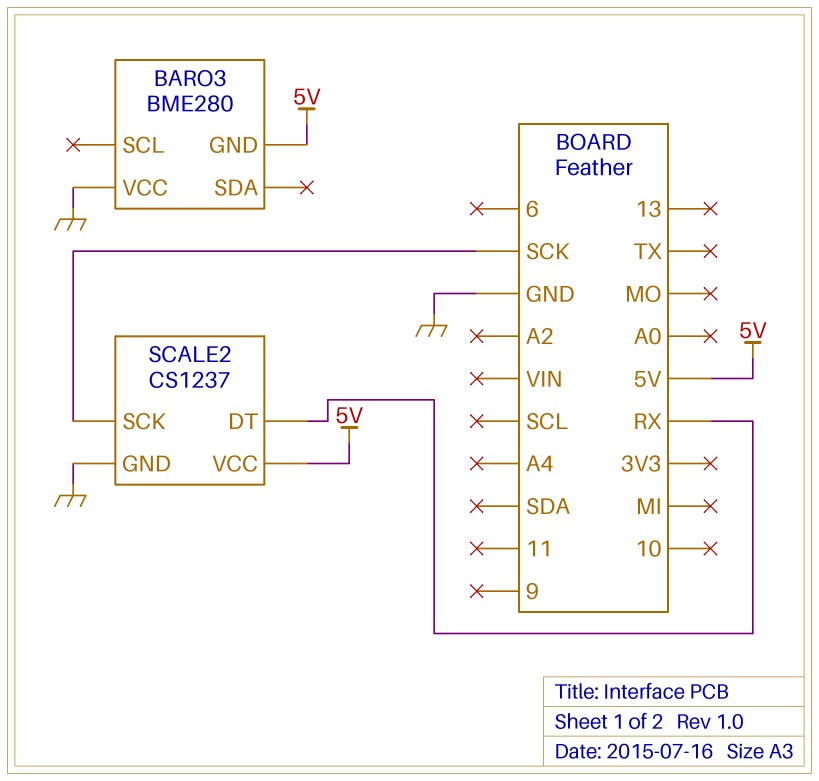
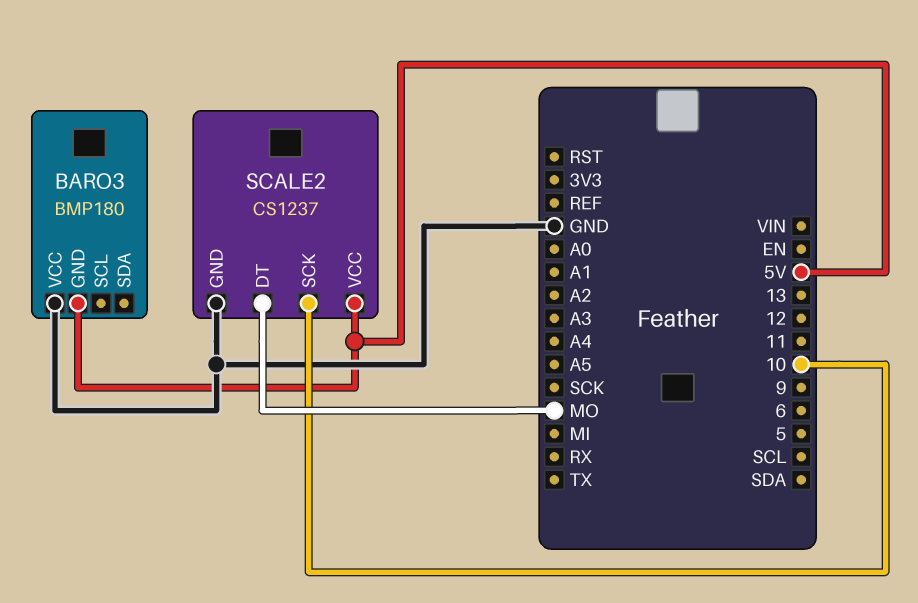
BARO3: BME280 -> BMP180
SCALE2 pin DT: RX -> MO
SCALE2 pin SCK: SCK -> 10

